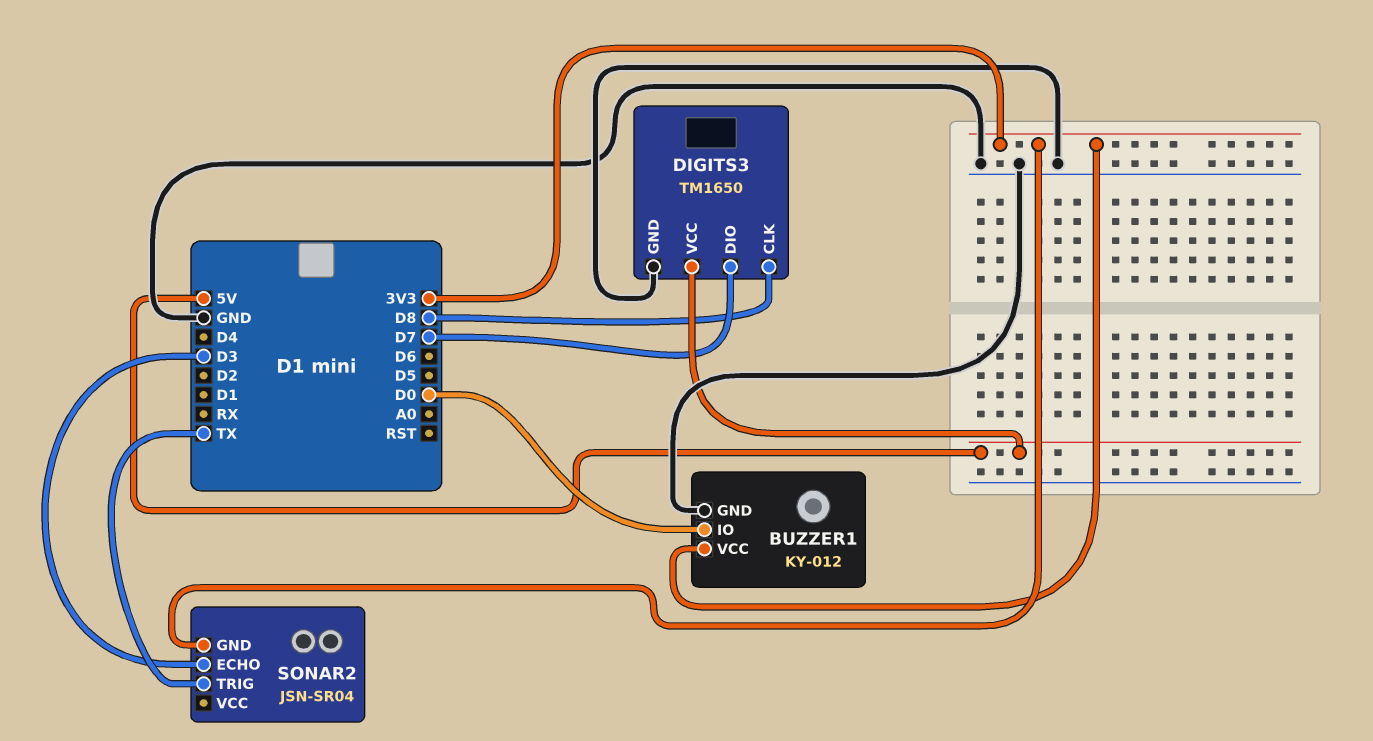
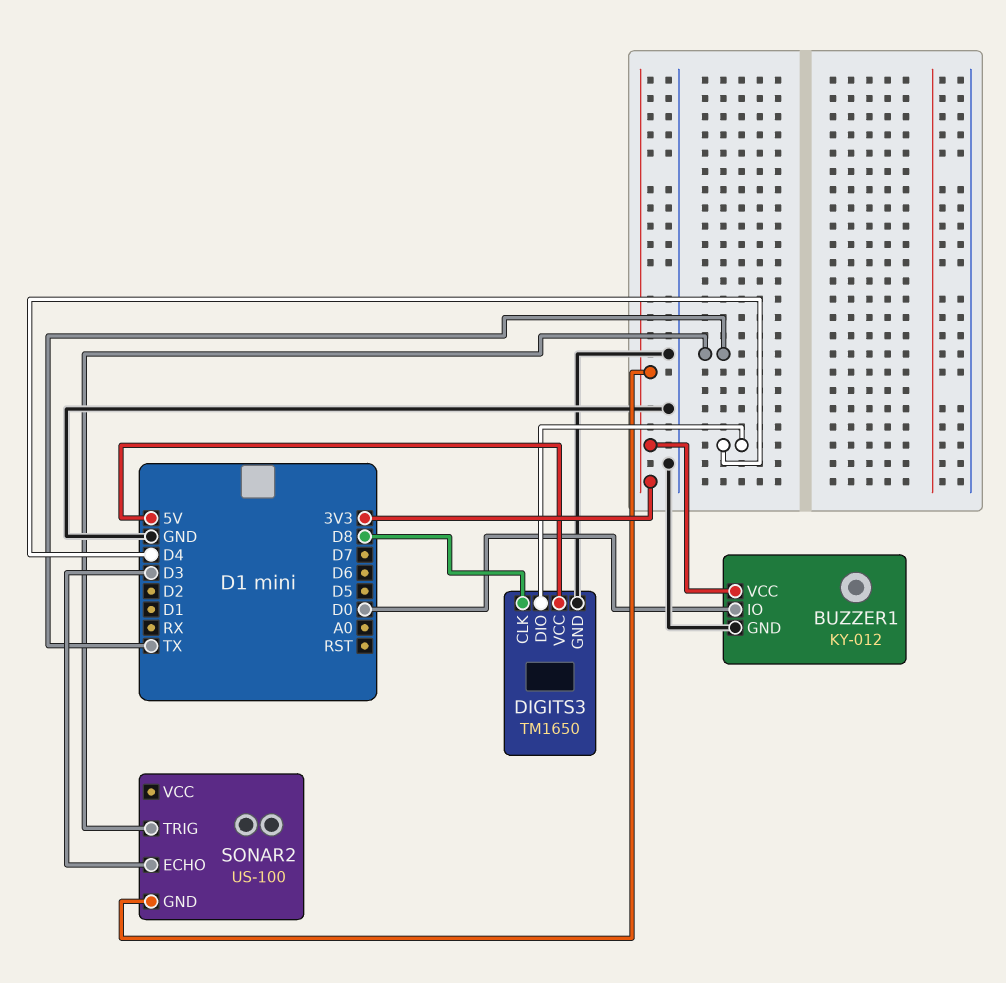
DIGITS3 pin DIO: D7 -> D4
SONAR2: JSN-SR04 -> US-100

